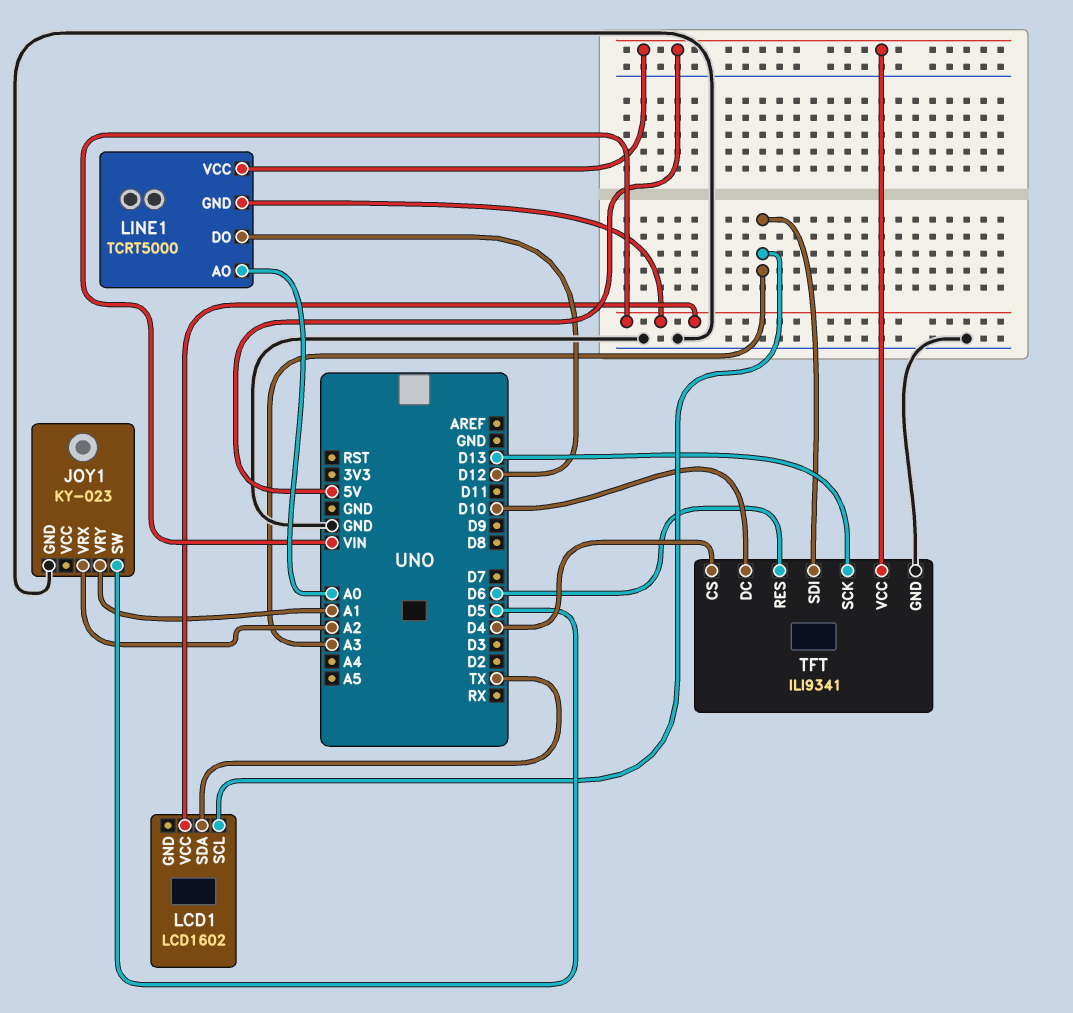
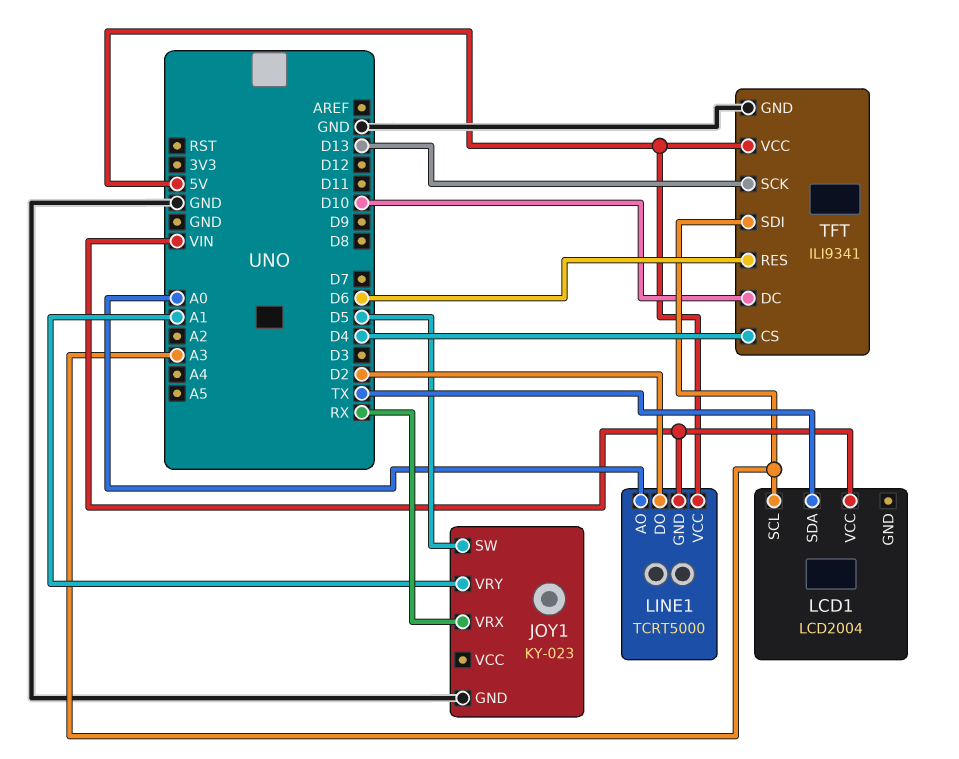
JOY1 pin VRX: A2 -> RX
LCD1: LCD1602 -> LCD2004
LINE1 pin DO: D12 -> D2

